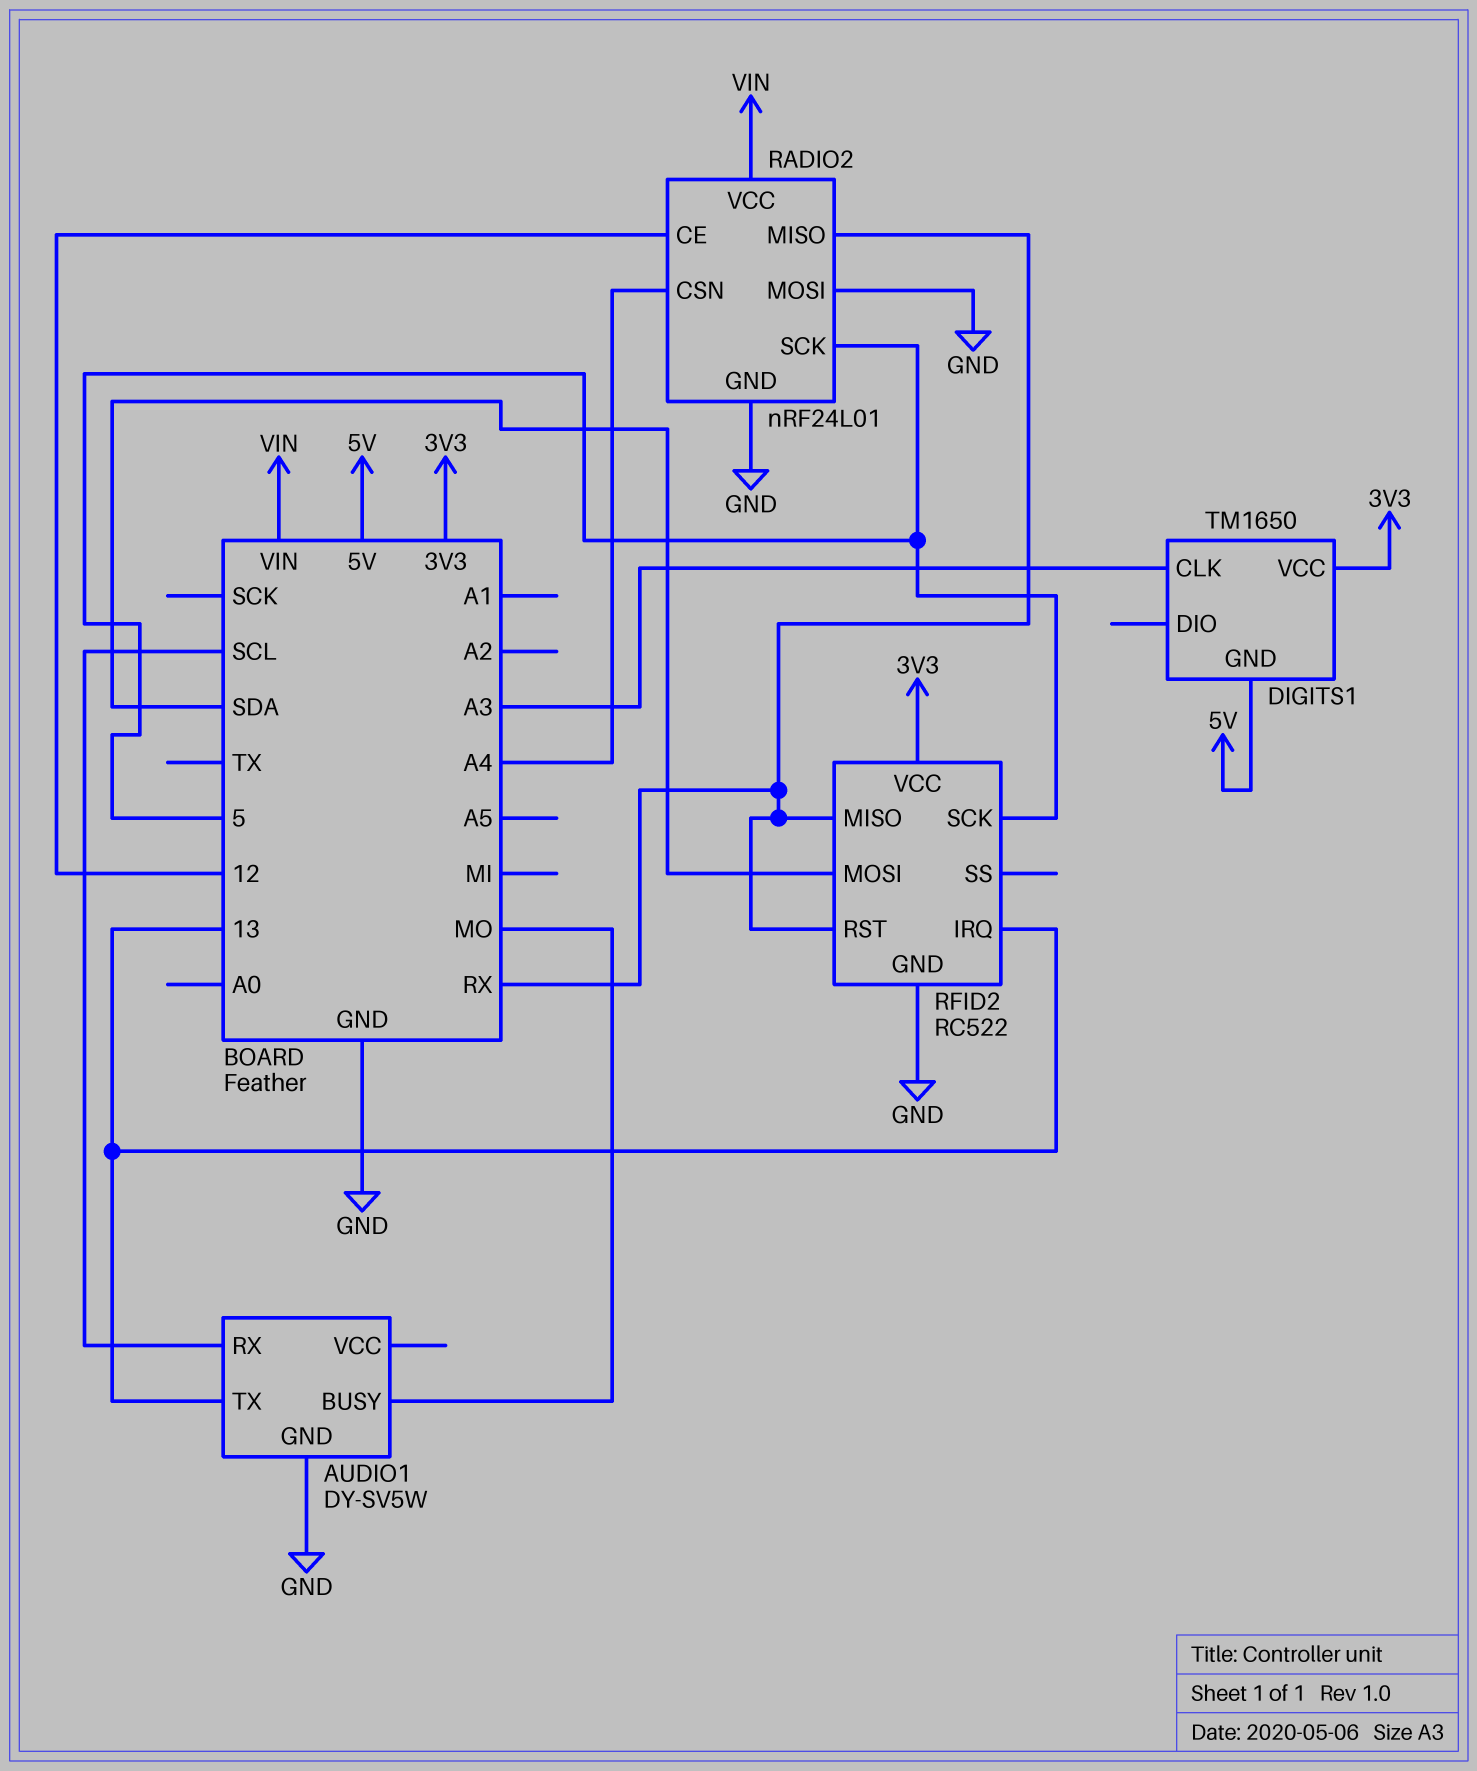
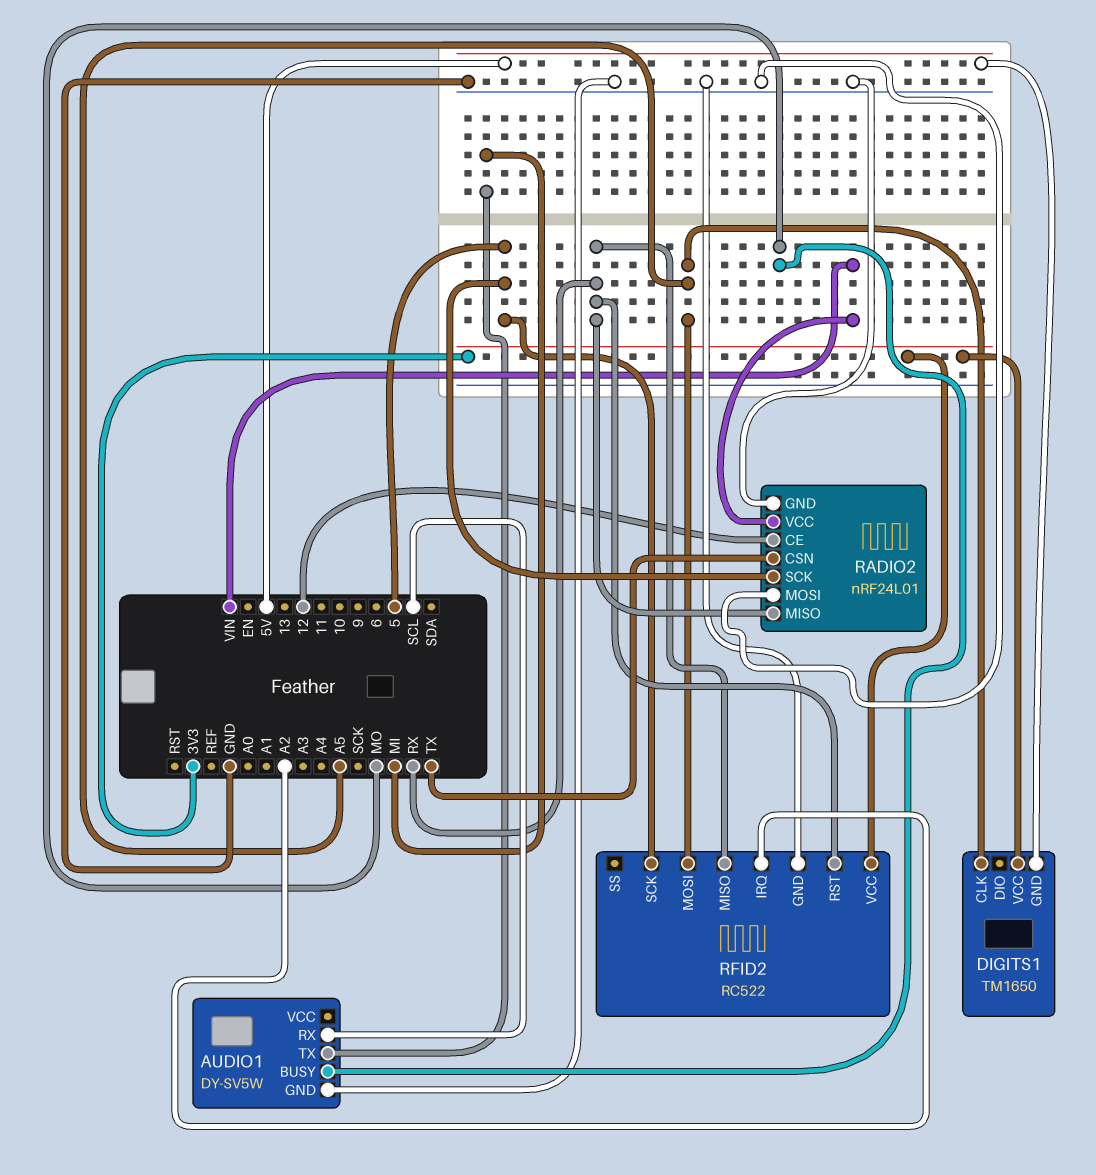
AUDIO1 pin TX: 13 -> MI
DIGITS1 pin CLK: A3 -> A5
RADIO2 pin CSN: A4 -> TX
RFID2 pin IRQ: 13 -> A2
RFID2 pin MOSI: SDA -> A5

